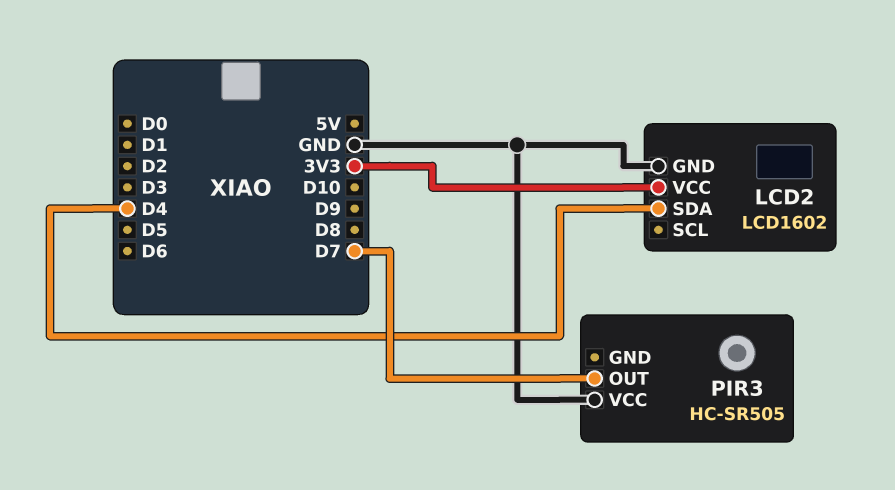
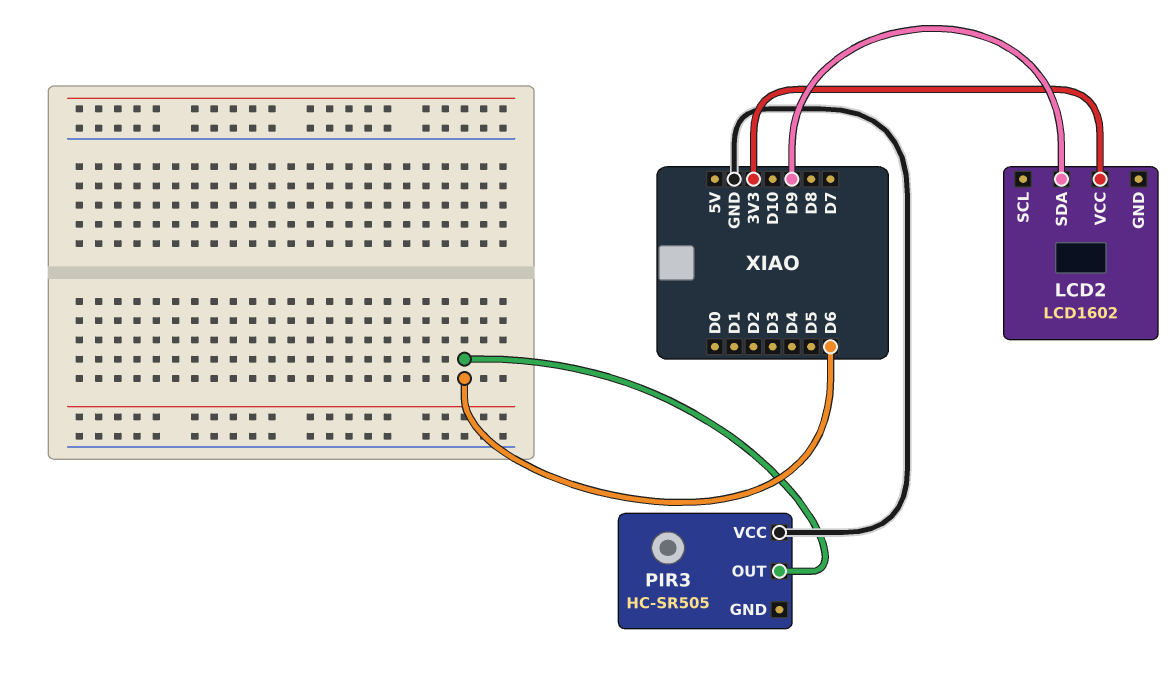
LCD2 pin GND: GND -> none
LCD2 pin SDA: D4 -> D9
PIR3 pin OUT: D7 -> D6

